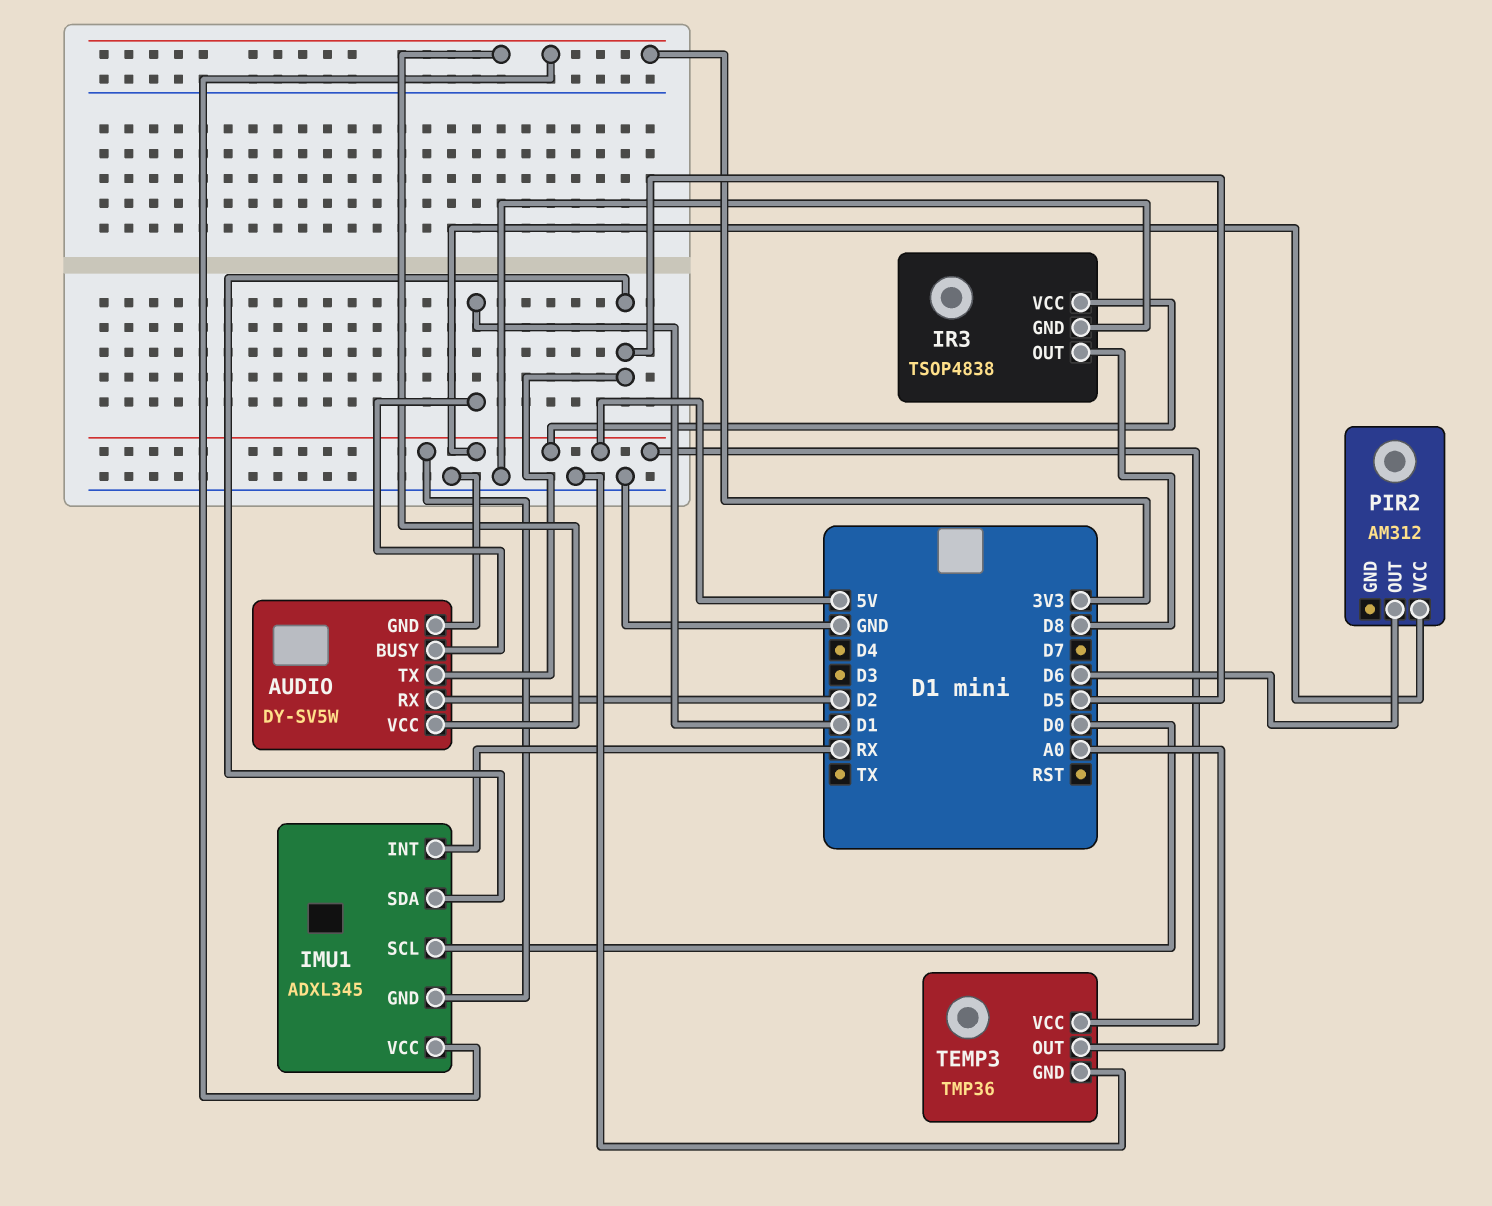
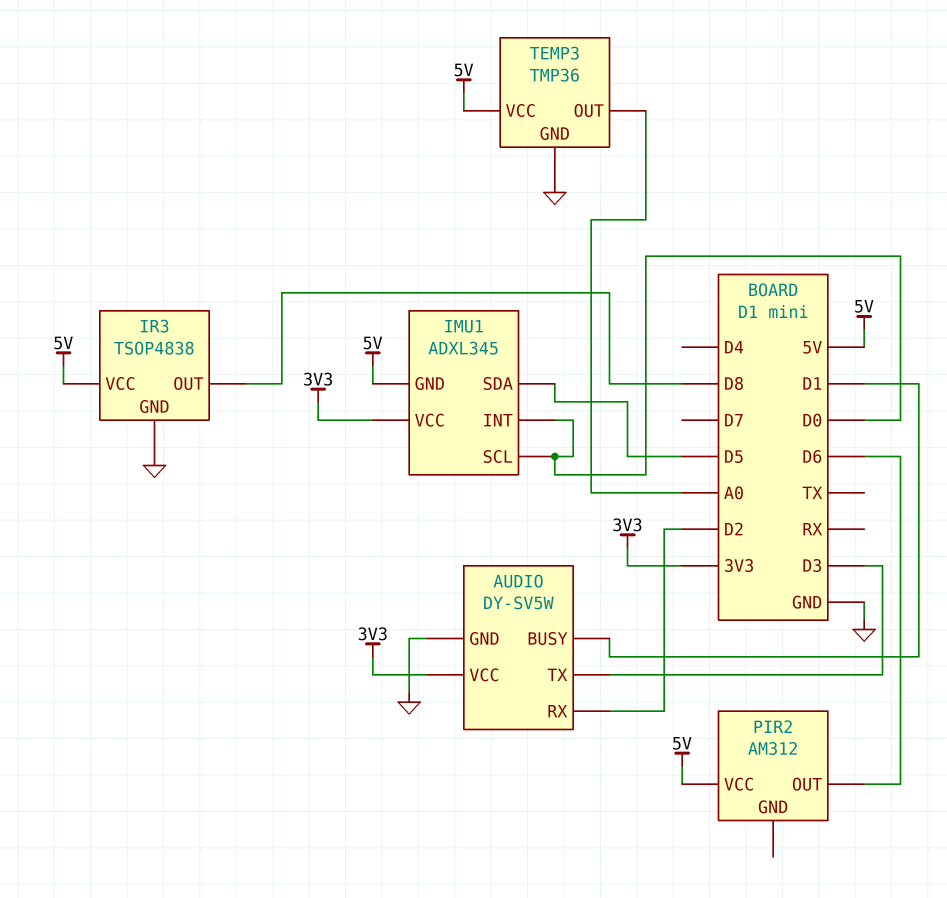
AUDIO pin TX: D5 -> D3
IMU1 pin INT: RX -> D0

